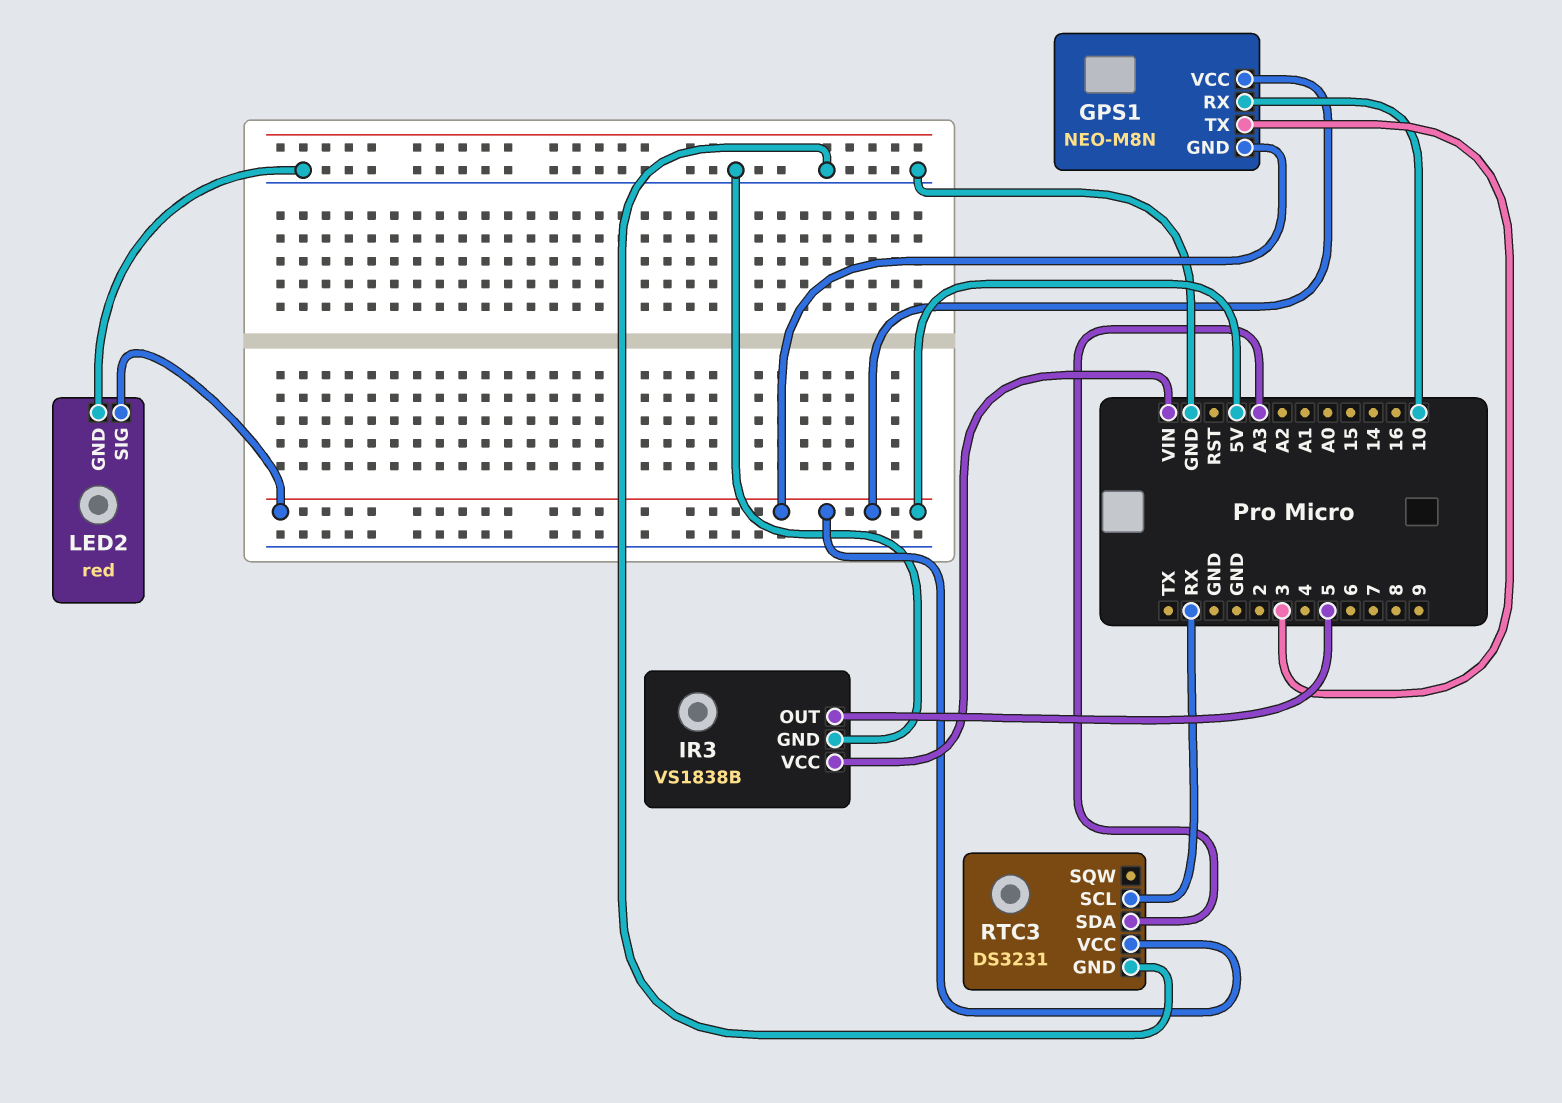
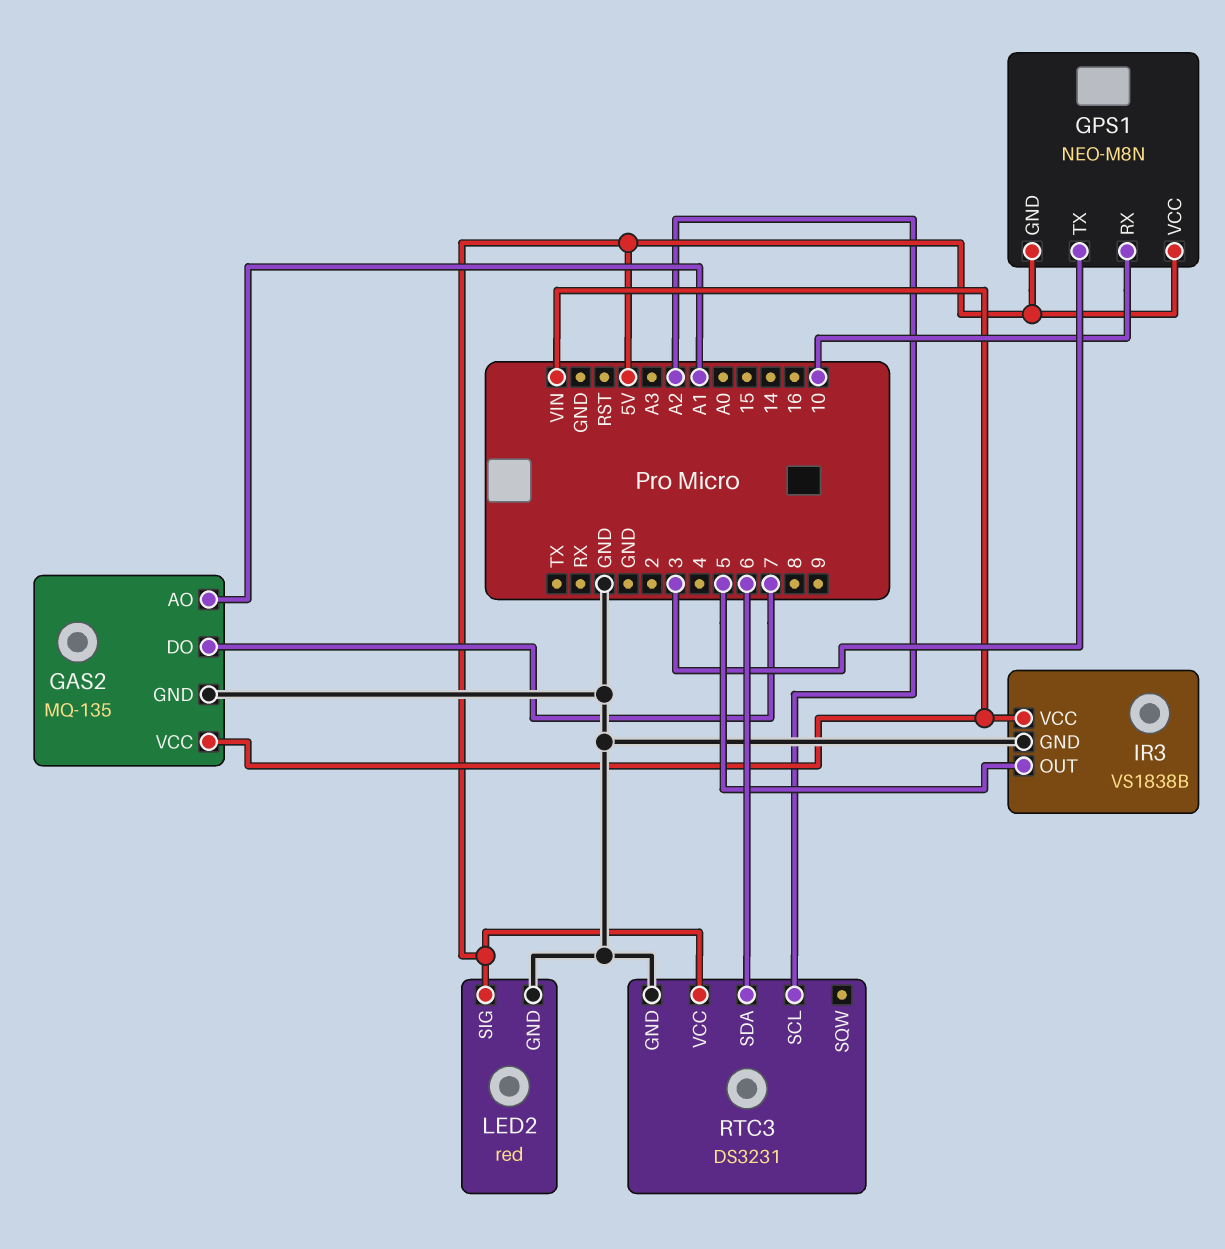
GAS2: none -> MQ-135
GAS2 pin AO: none -> A1
GAS2 pin DO: none -> 7
GAS2 pin GND: none -> GND
GAS2 pin VCC: none -> VIN
RTC3 pin SCL: RX -> A2
RTC3 pin SDA: A3 -> 6

